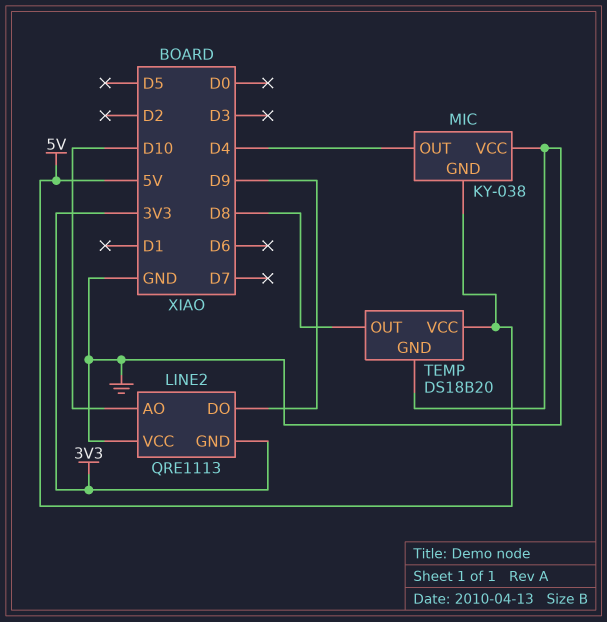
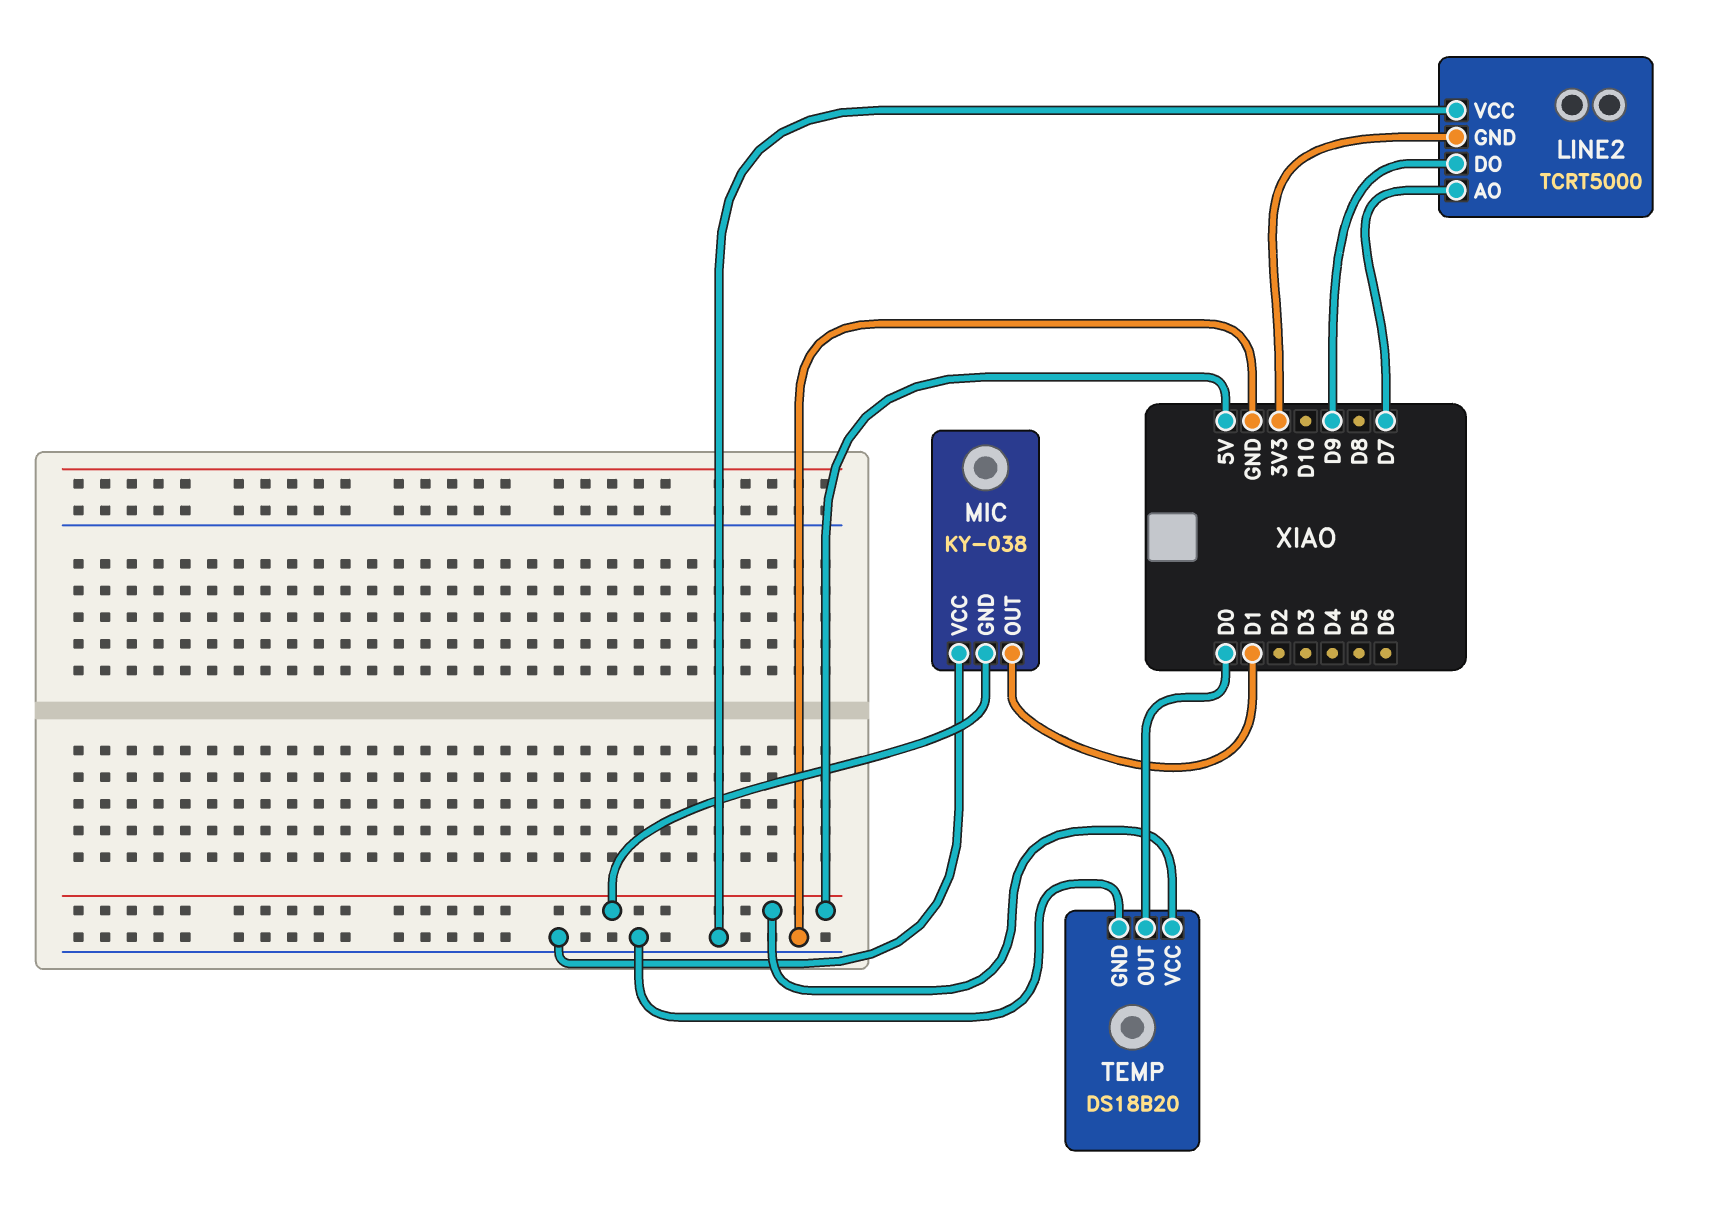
LINE2: QRE1113 -> TCRT5000
LINE2 pin AO: D10 -> D7
MIC pin OUT: D4 -> D1
TEMP pin OUT: D8 -> D0

